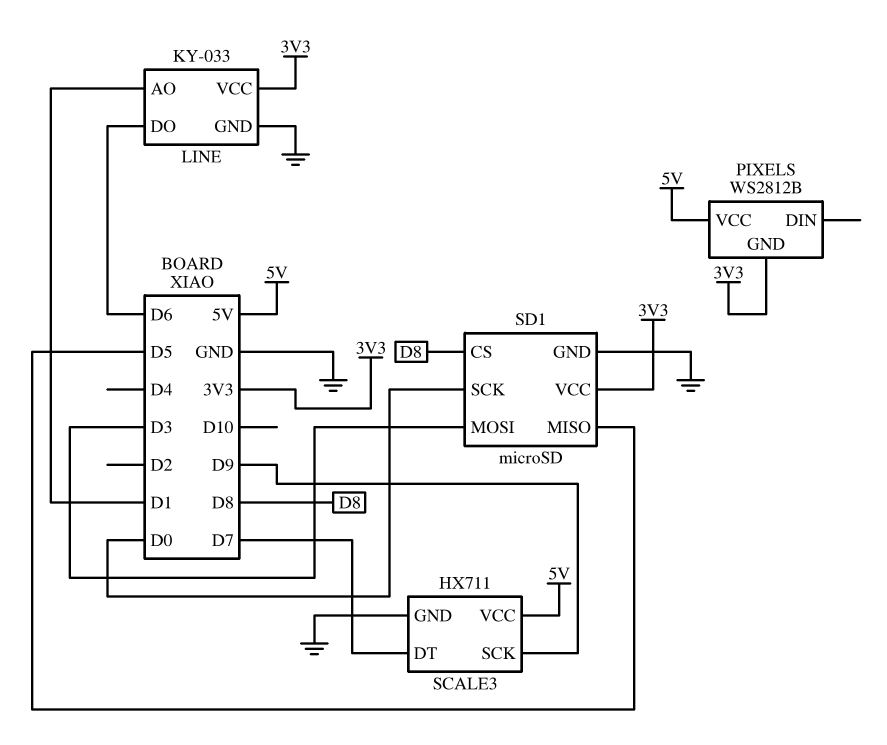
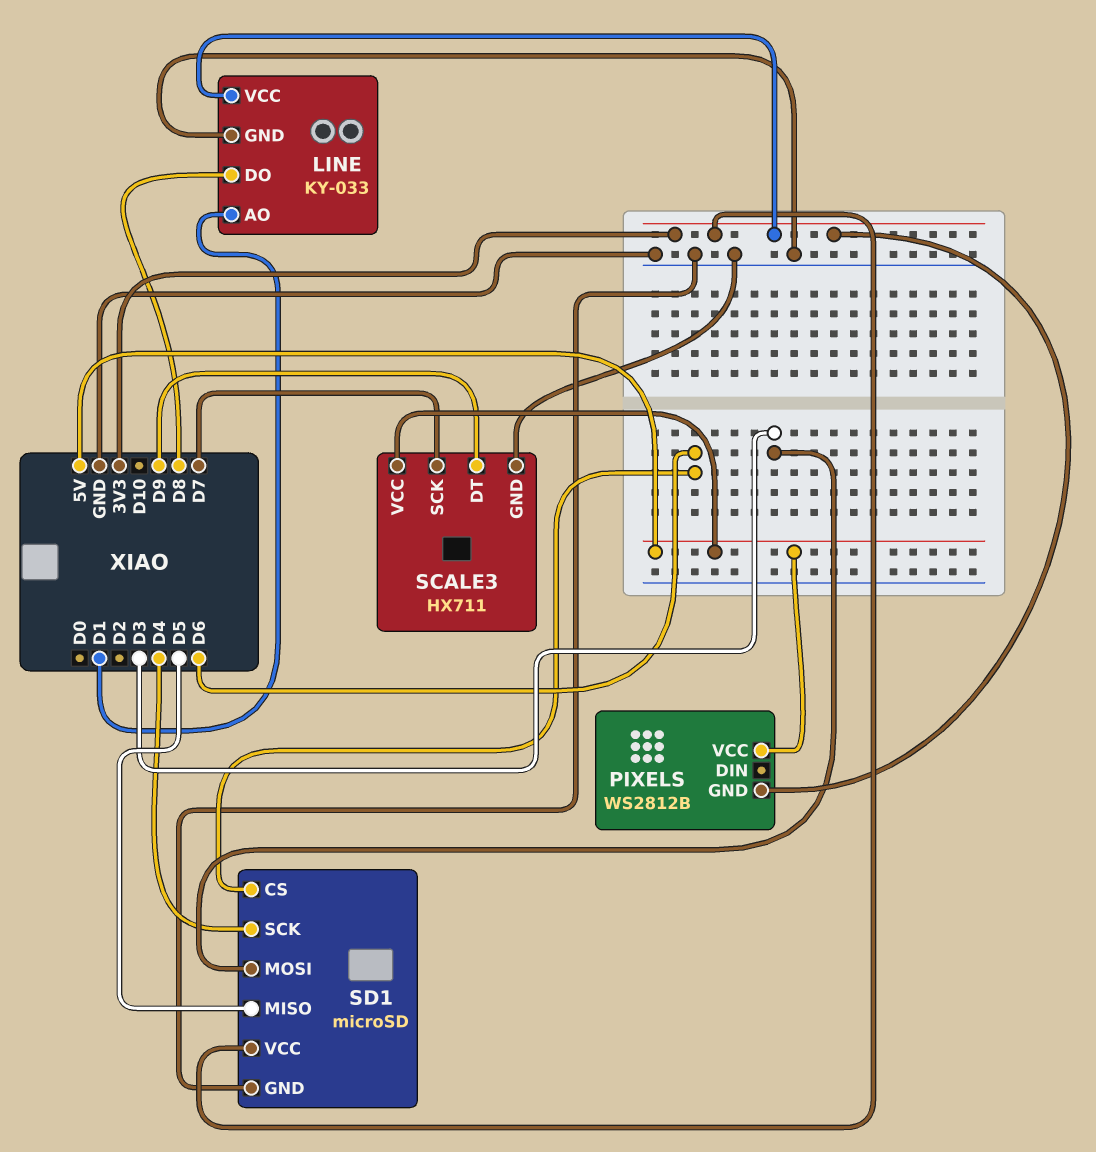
LINE pin DO: D6 -> D8
SCALE3 pin DT: D7 -> D9
SCALE3 pin SCK: D9 -> D7
SD1 pin CS: D8 -> D6
SD1 pin SCK: D0 -> D4

